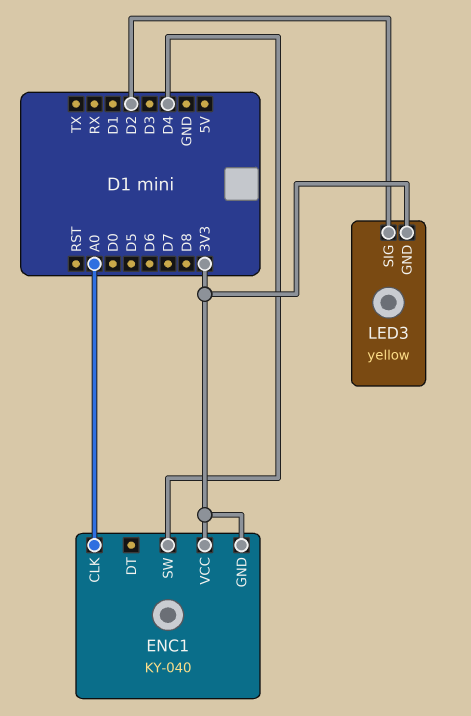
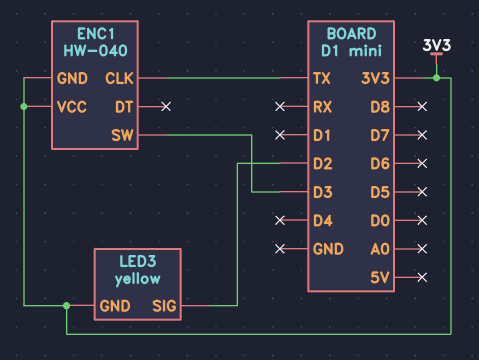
ENC1: KY-040 -> HW-040
ENC1 pin CLK: A0 -> TX
ENC1 pin SW: D4 -> D3

